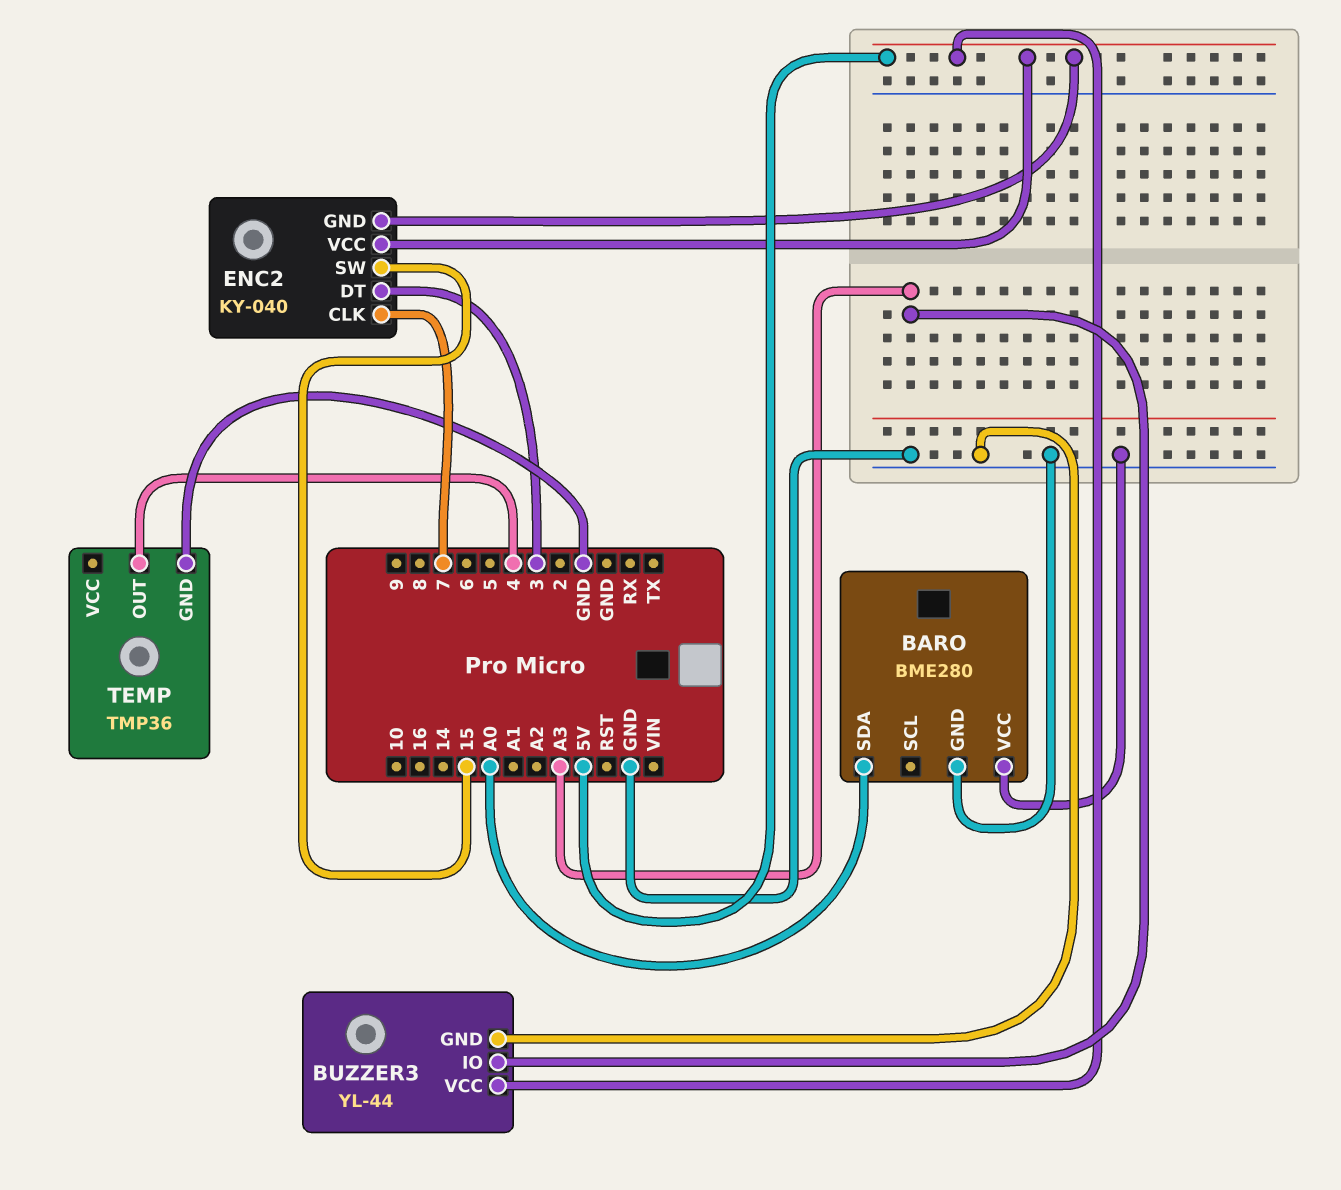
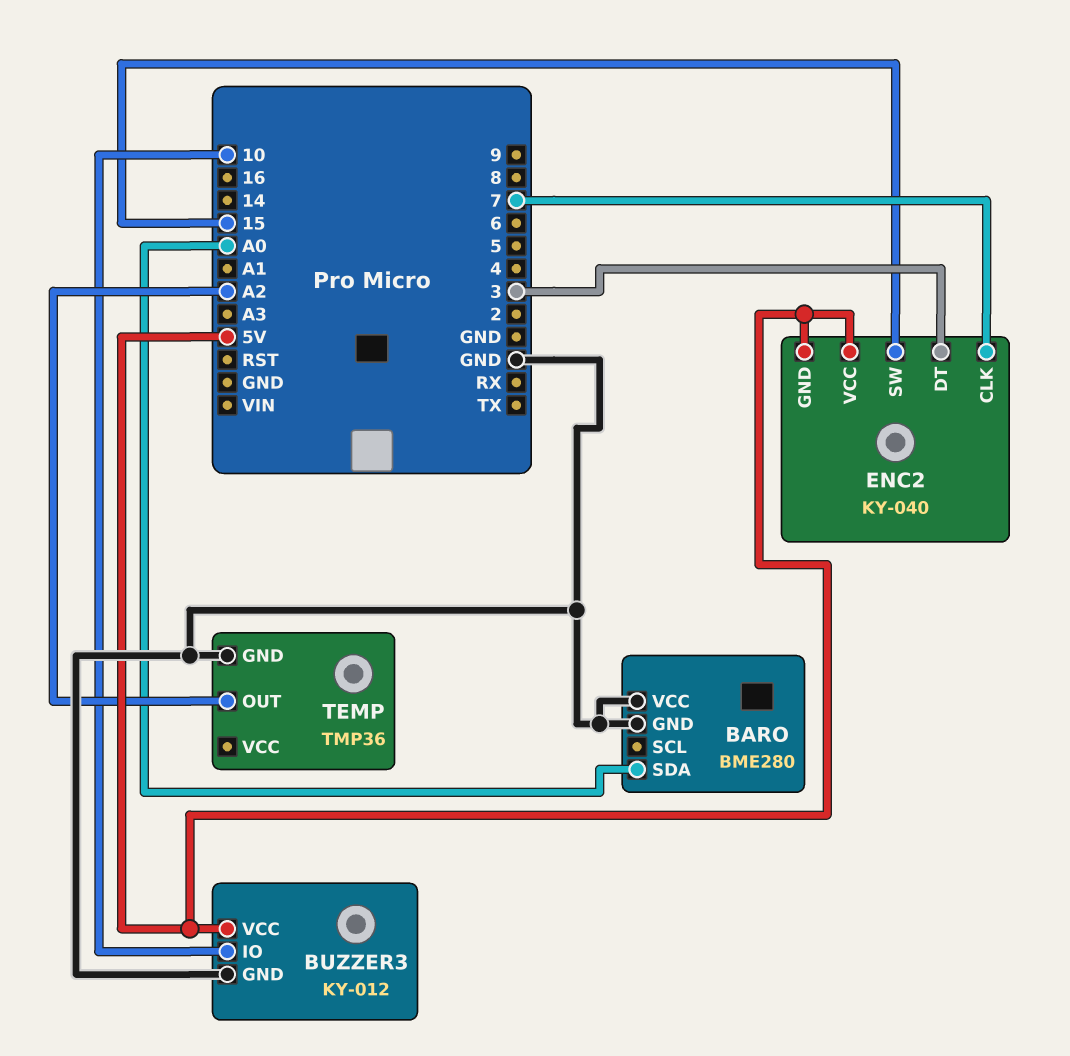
BUZZER3: YL-44 -> KY-012
BUZZER3 pin IO: A3 -> 10
TEMP pin OUT: 4 -> A2

